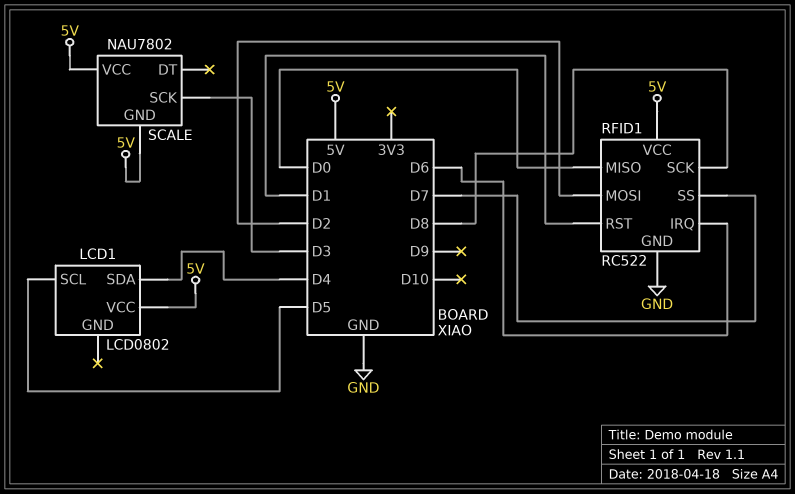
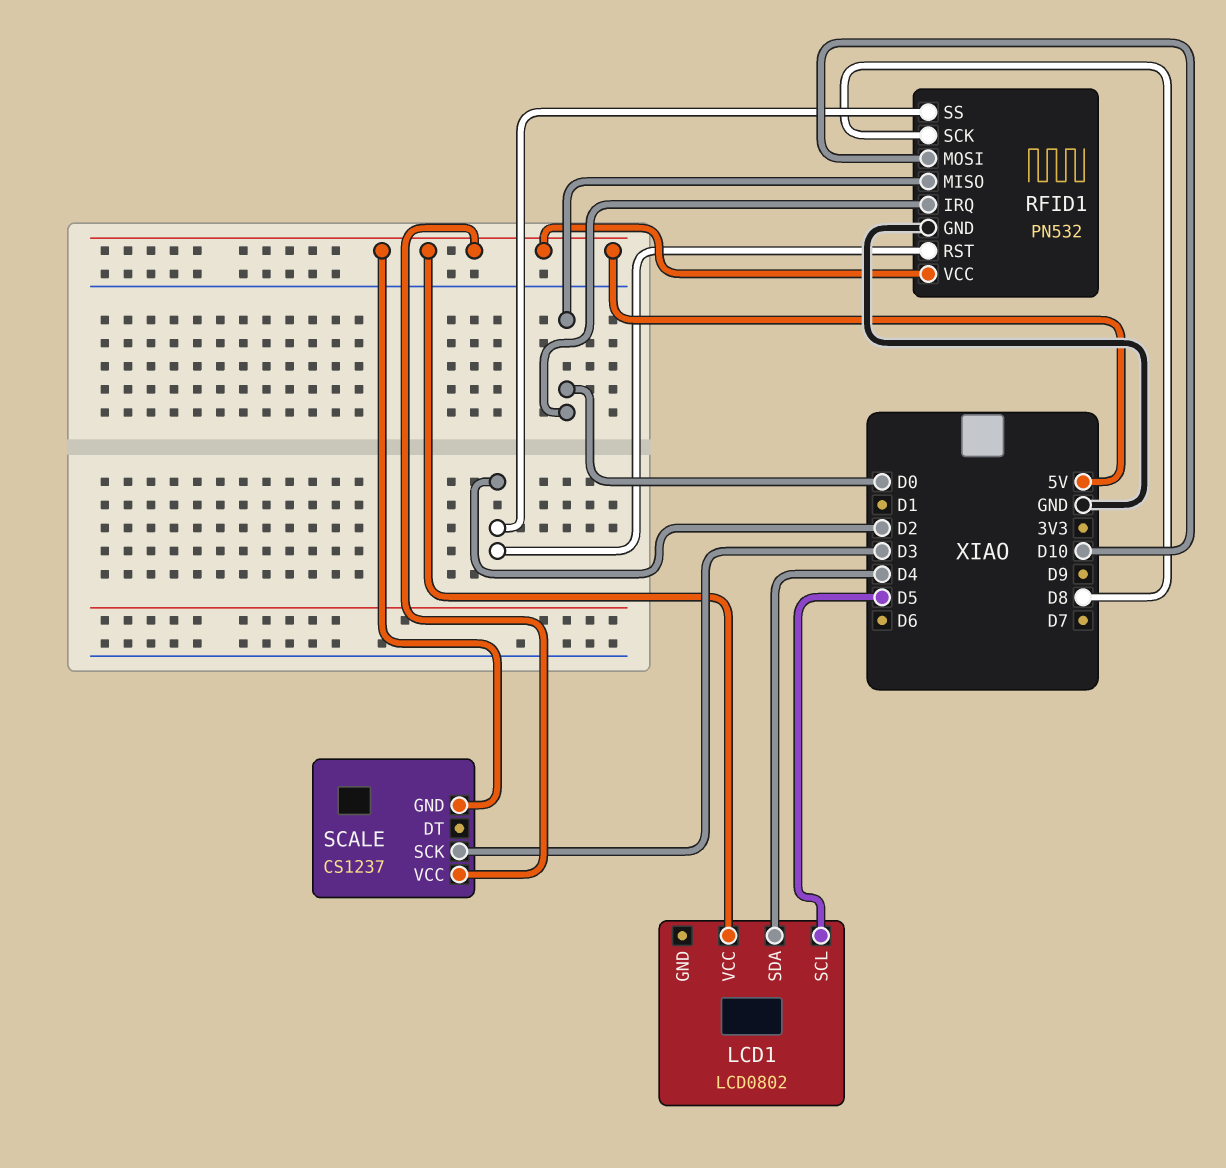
RFID1: RC522 -> PN532
RFID1 pin IRQ: D6 -> D0
RFID1 pin MOSI: D2 -> D10
RFID1 pin RST: D1 -> D2
RFID1 pin SS: D7 -> D2
SCALE: NAU7802 -> CS1237

